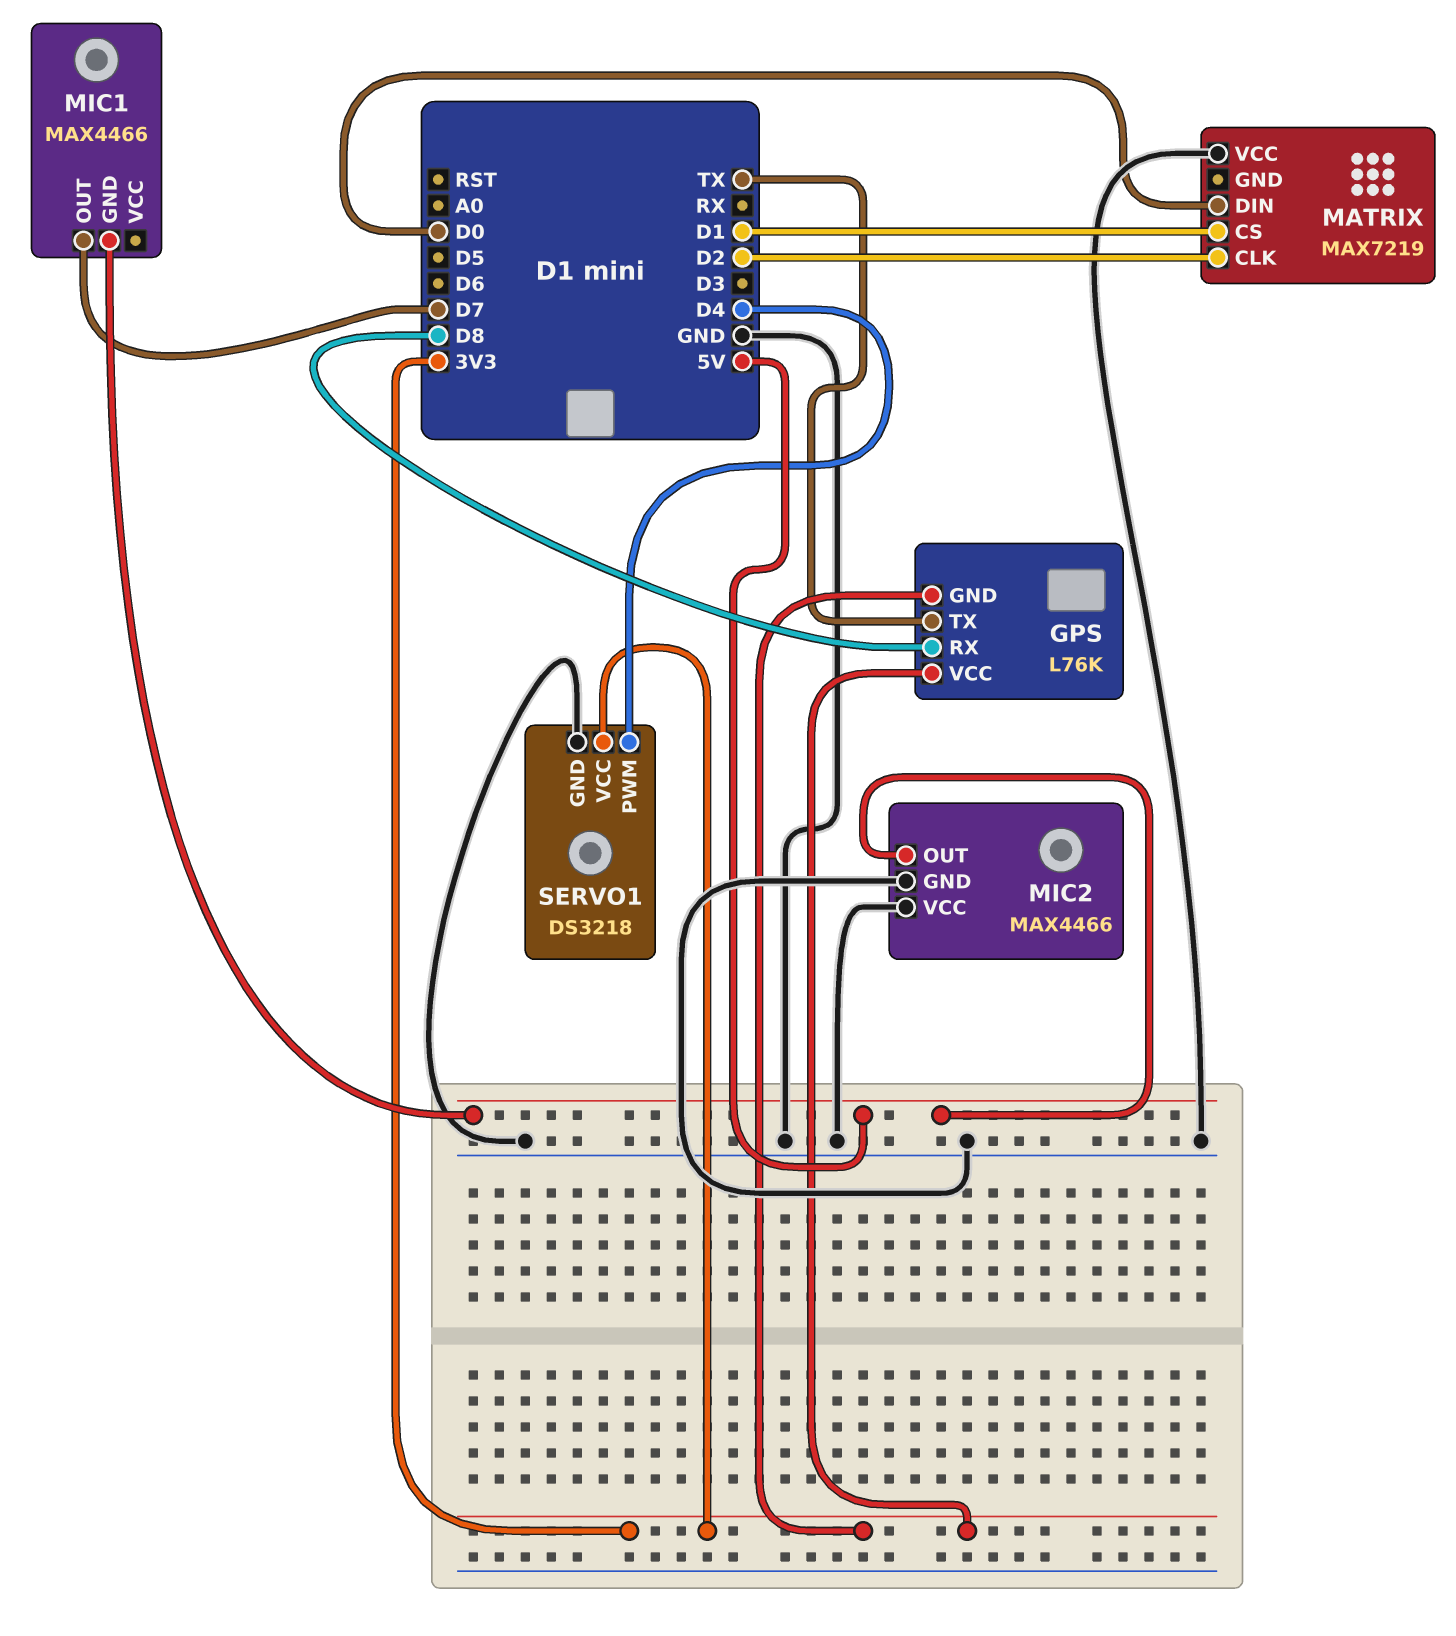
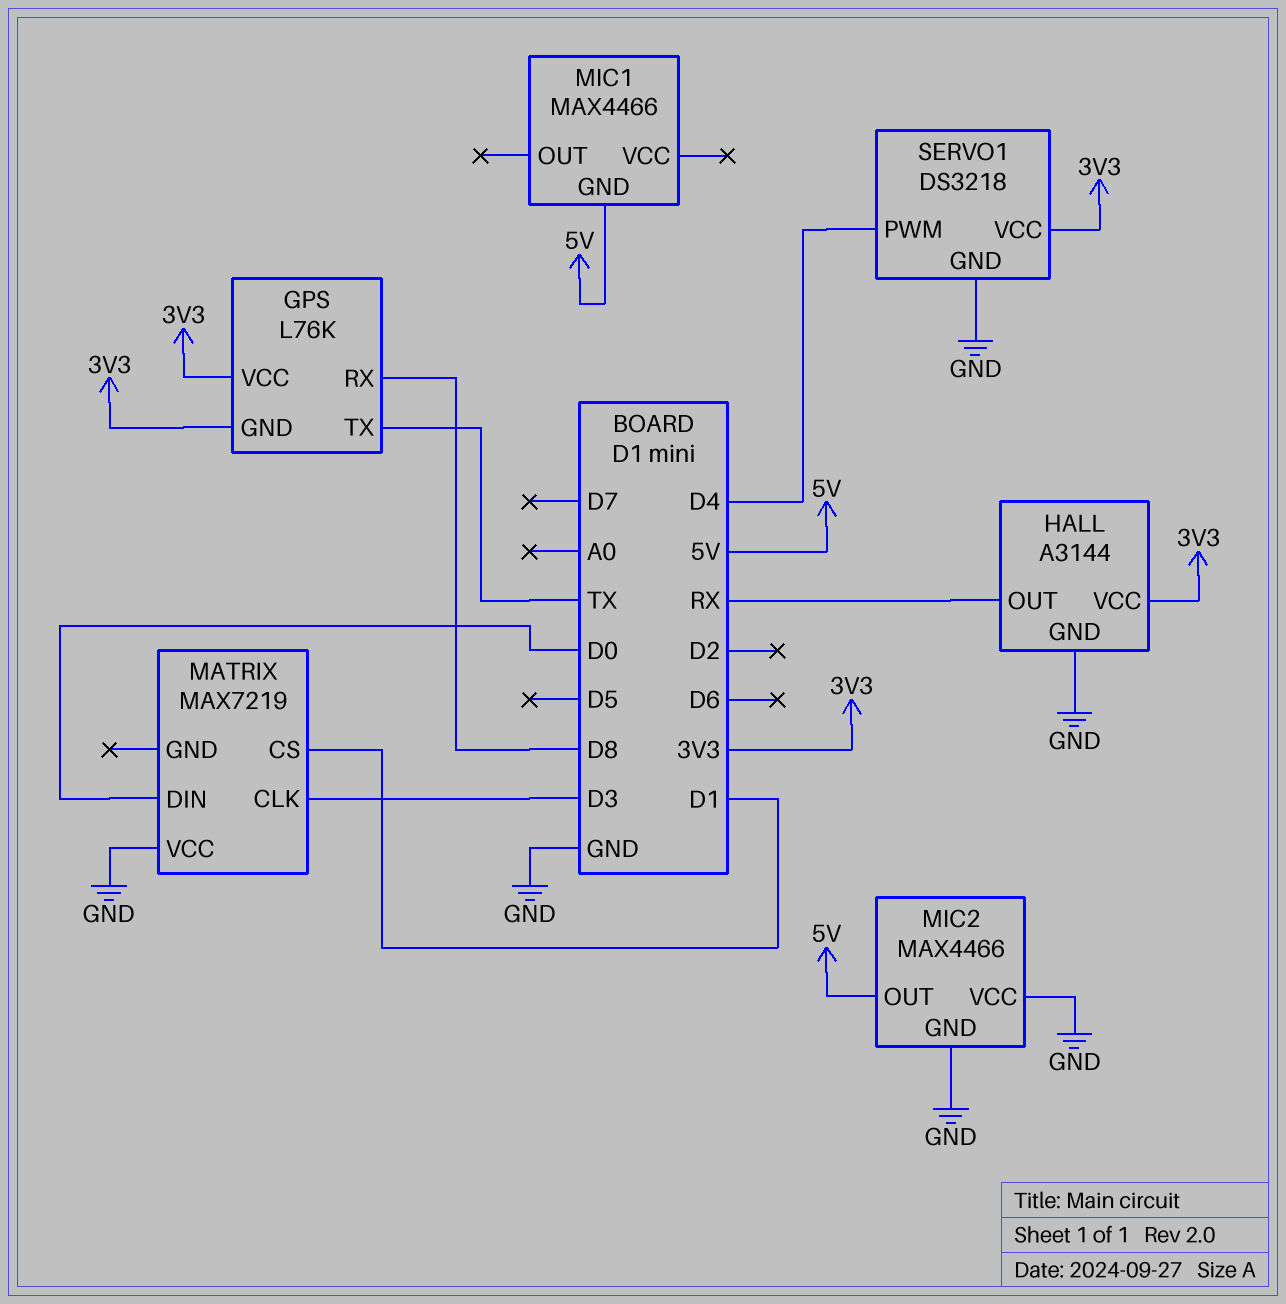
HALL: none -> A3144
HALL pin GND: none -> GND
HALL pin OUT: none -> RX
HALL pin VCC: none -> 3V3
MATRIX pin CLK: D2 -> D3
MIC1 pin OUT: D7 -> none

